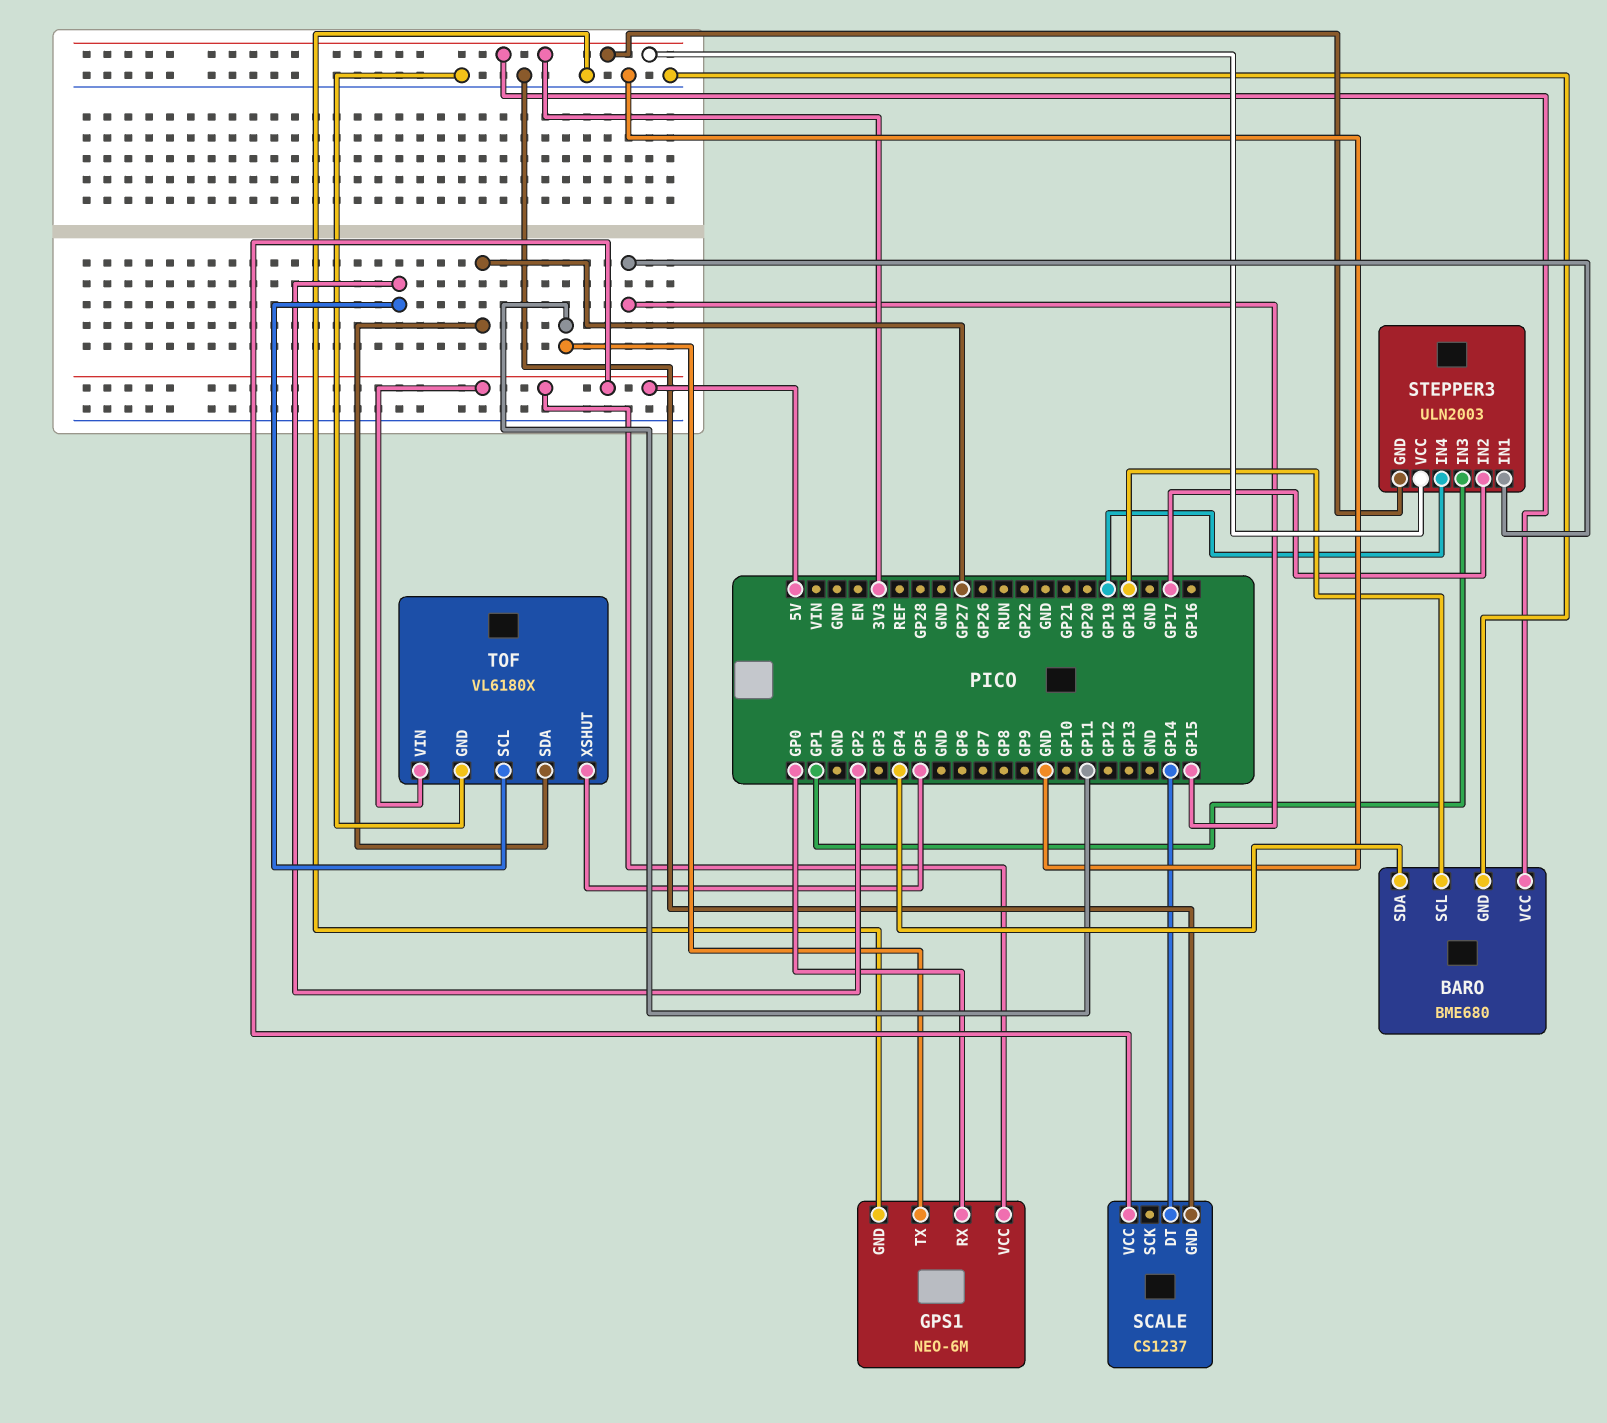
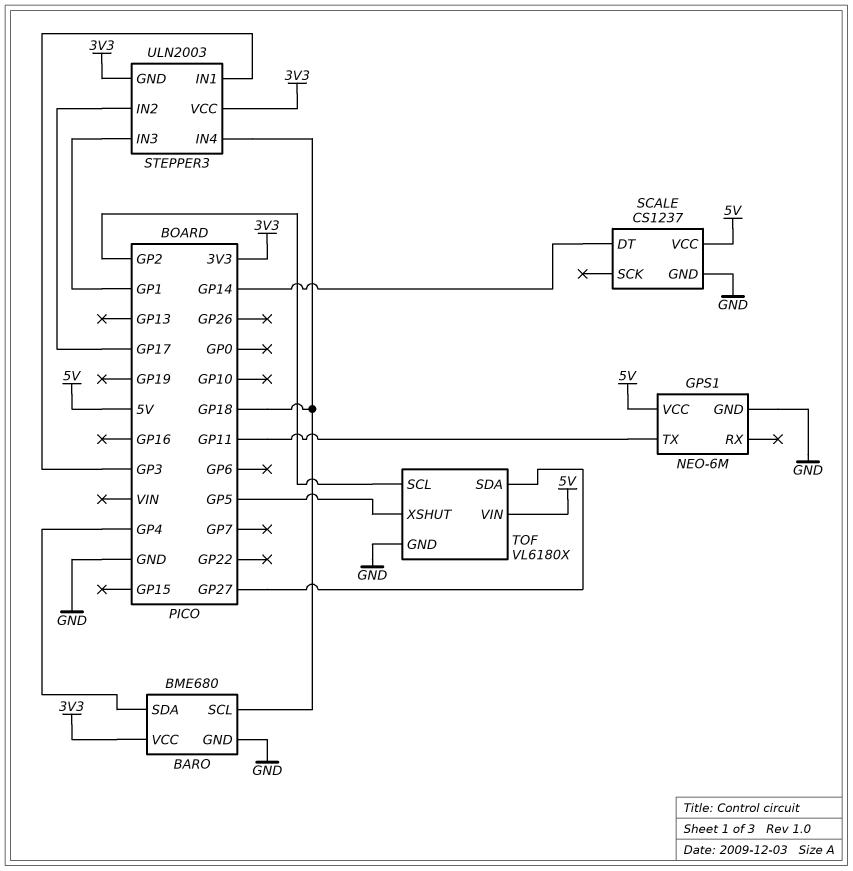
GPS1 pin RX: GP0 -> none
STEPPER3 pin IN1: GP15 -> GP3
STEPPER3 pin IN4: GP19 -> GP18

